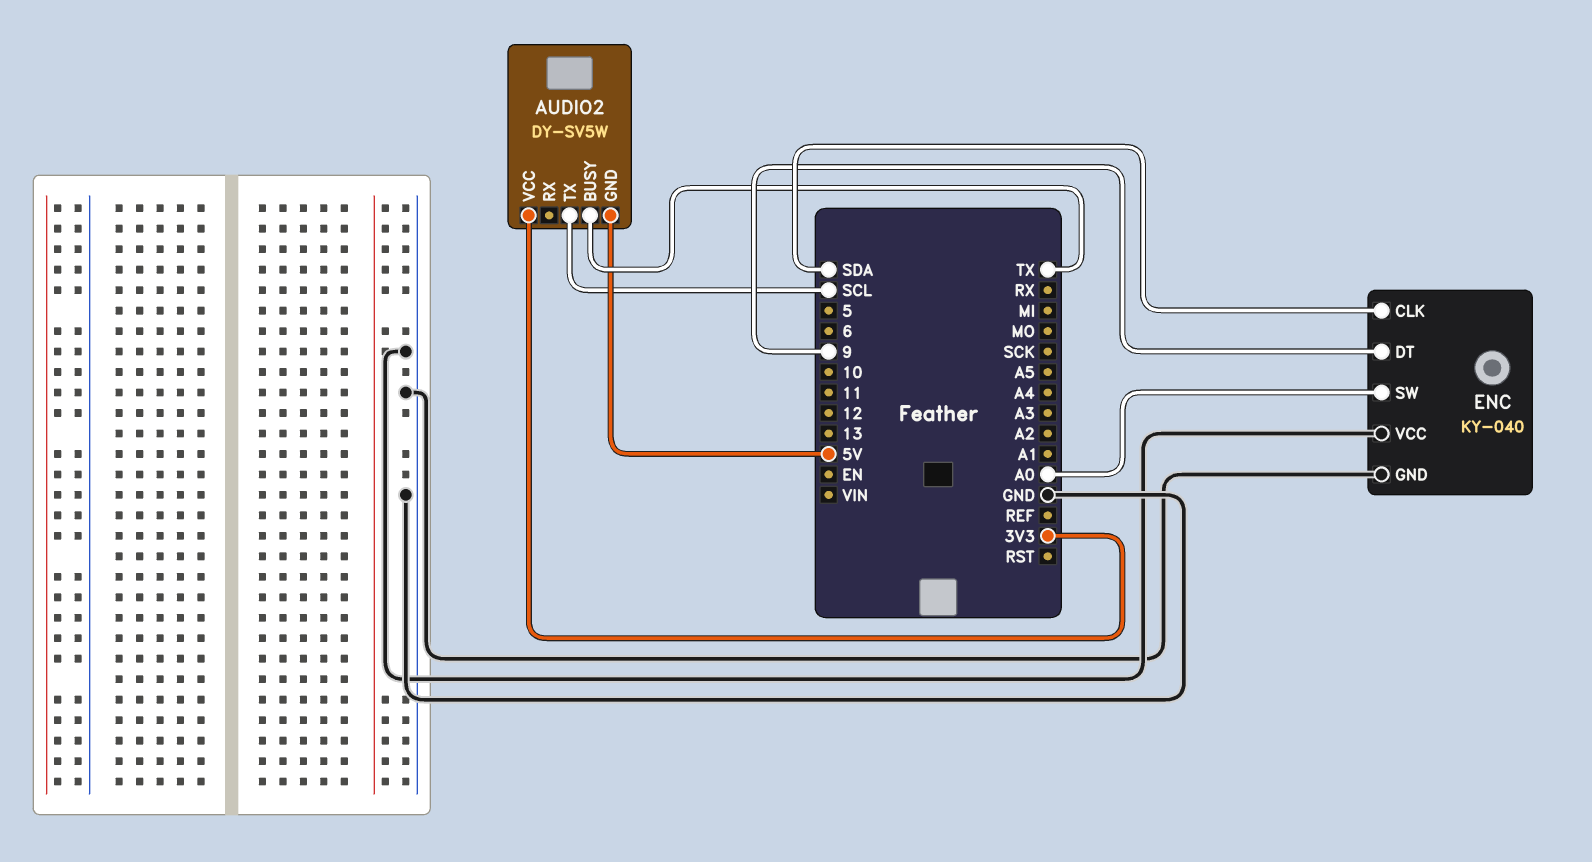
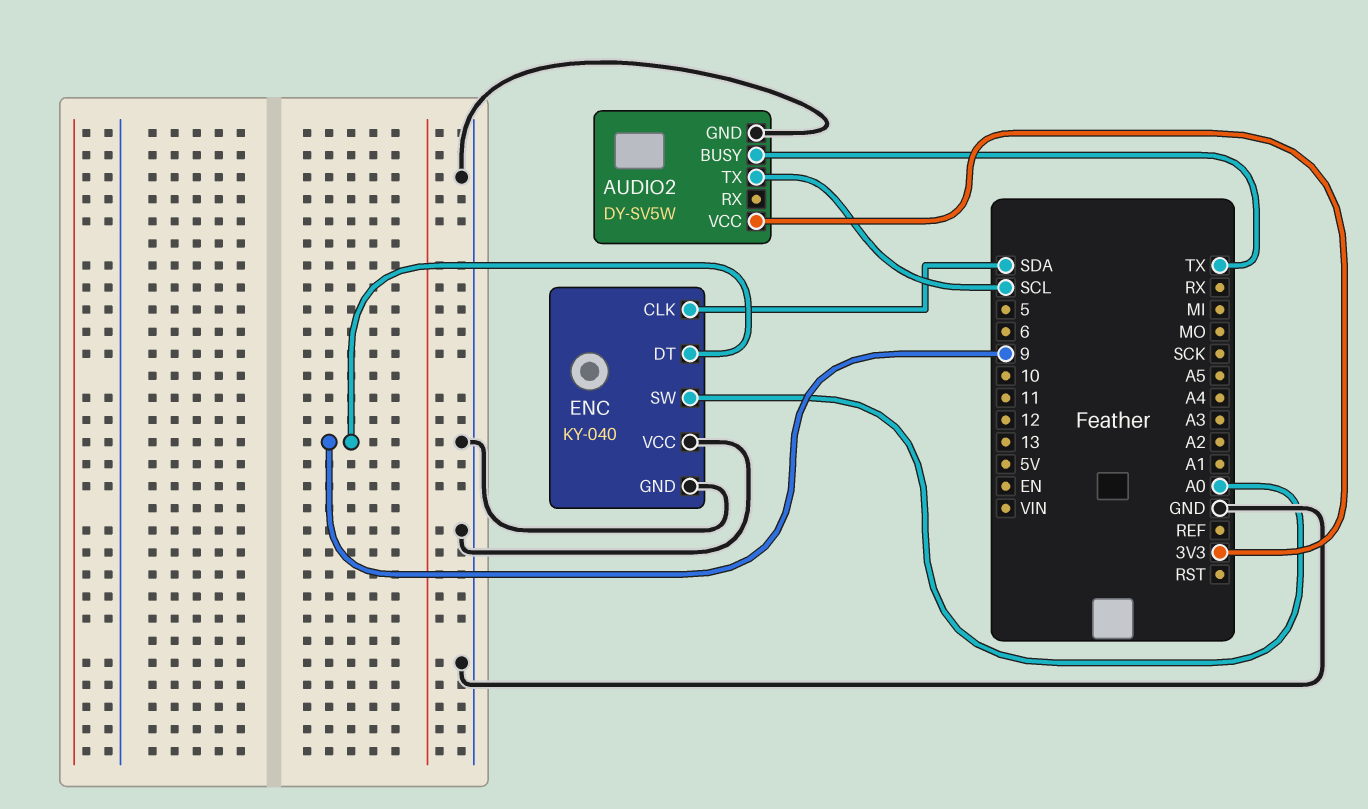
AUDIO2 pin GND: 5V -> GND

